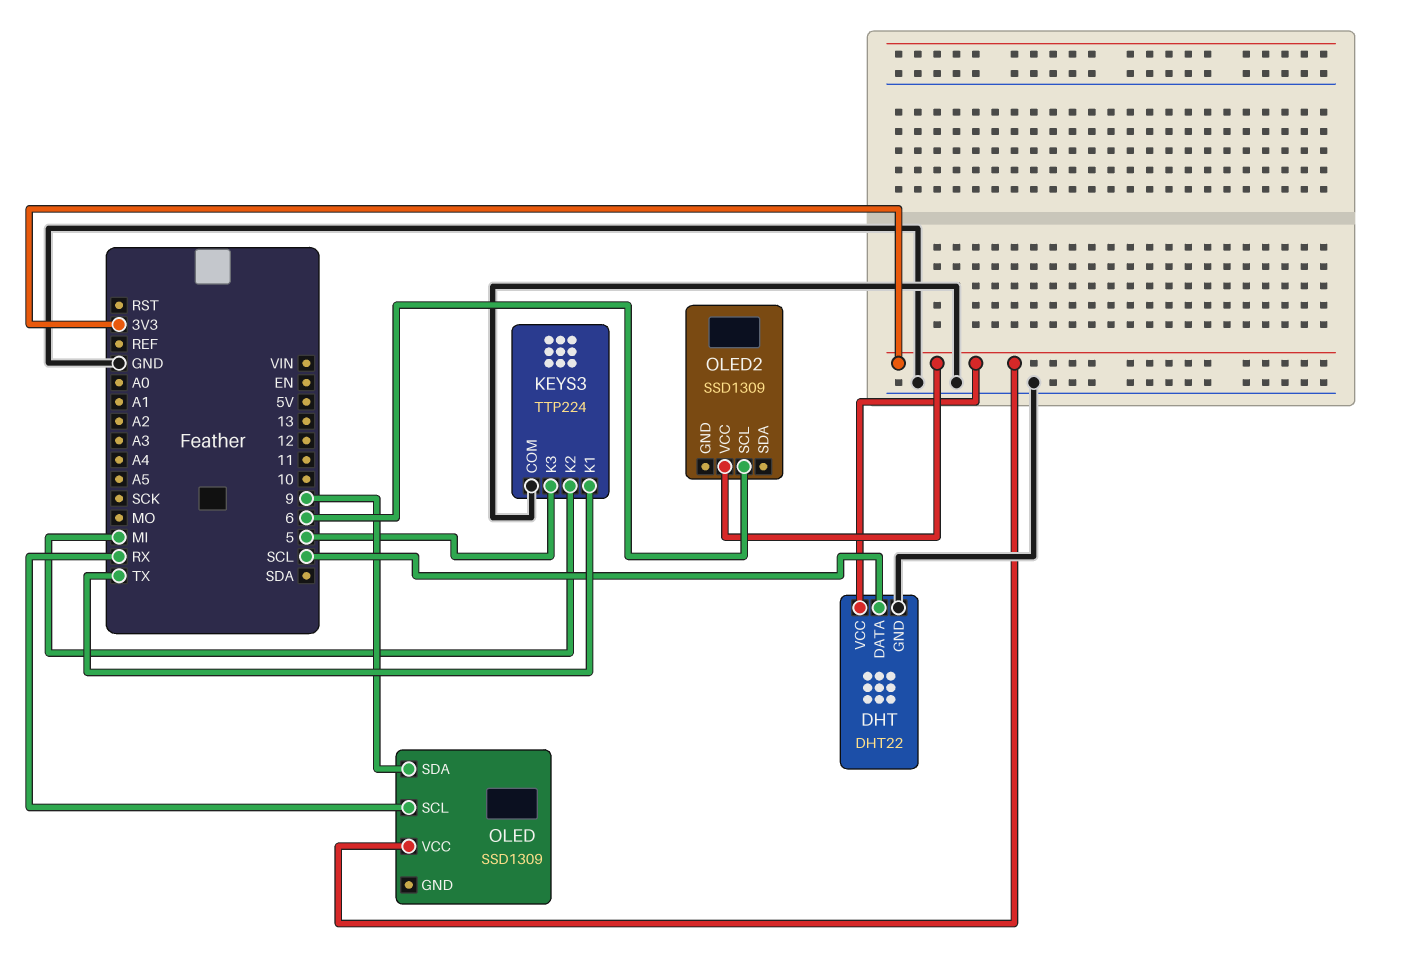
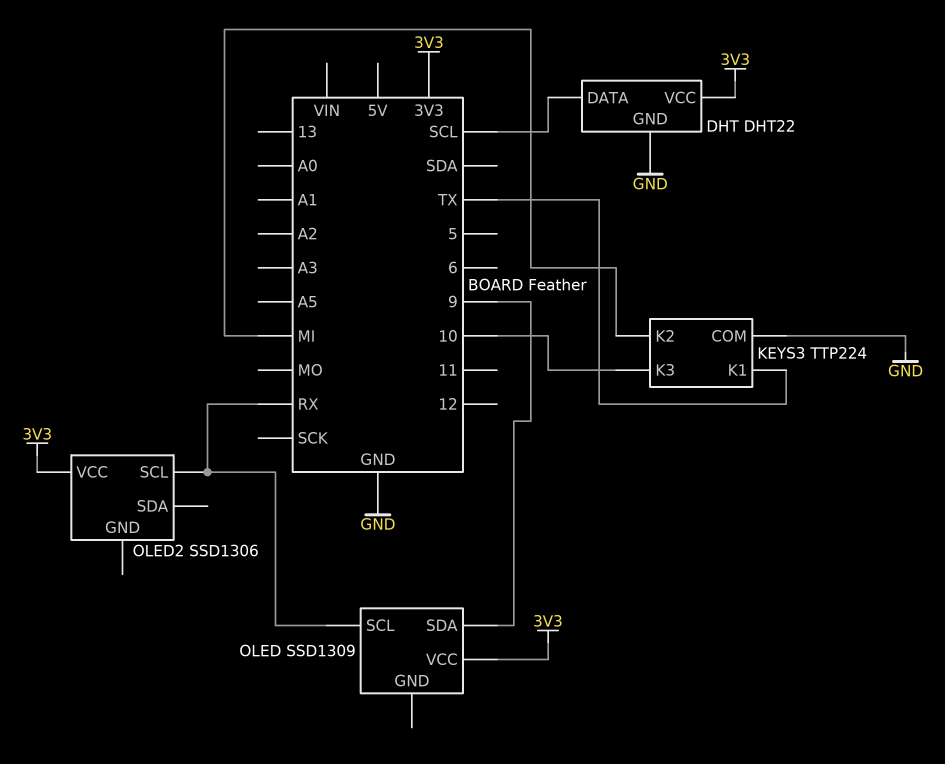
KEYS3 pin K3: 5 -> 10
OLED2: SSD1309 -> SSD1306
OLED2 pin SCL: 6 -> RX

